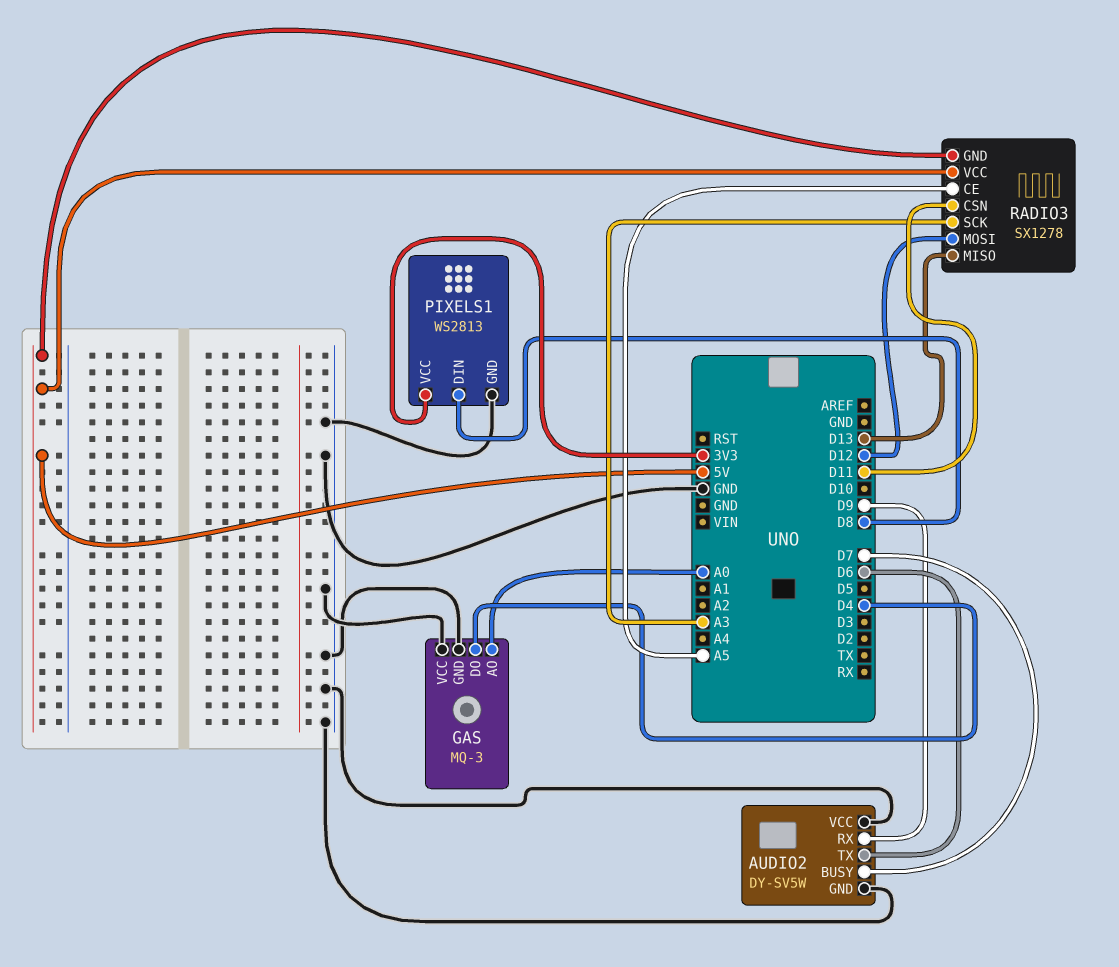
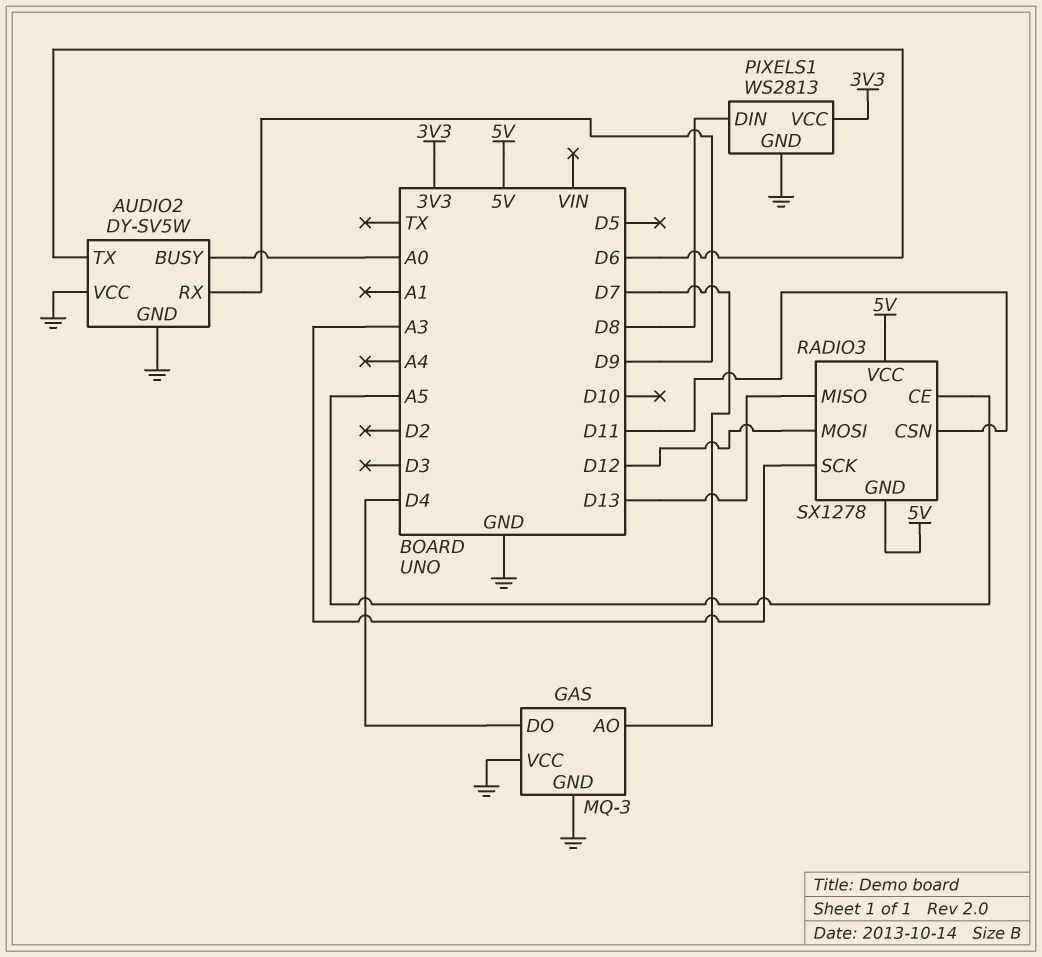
AUDIO2 pin BUSY: D7 -> A0
GAS pin AO: A0 -> D7

